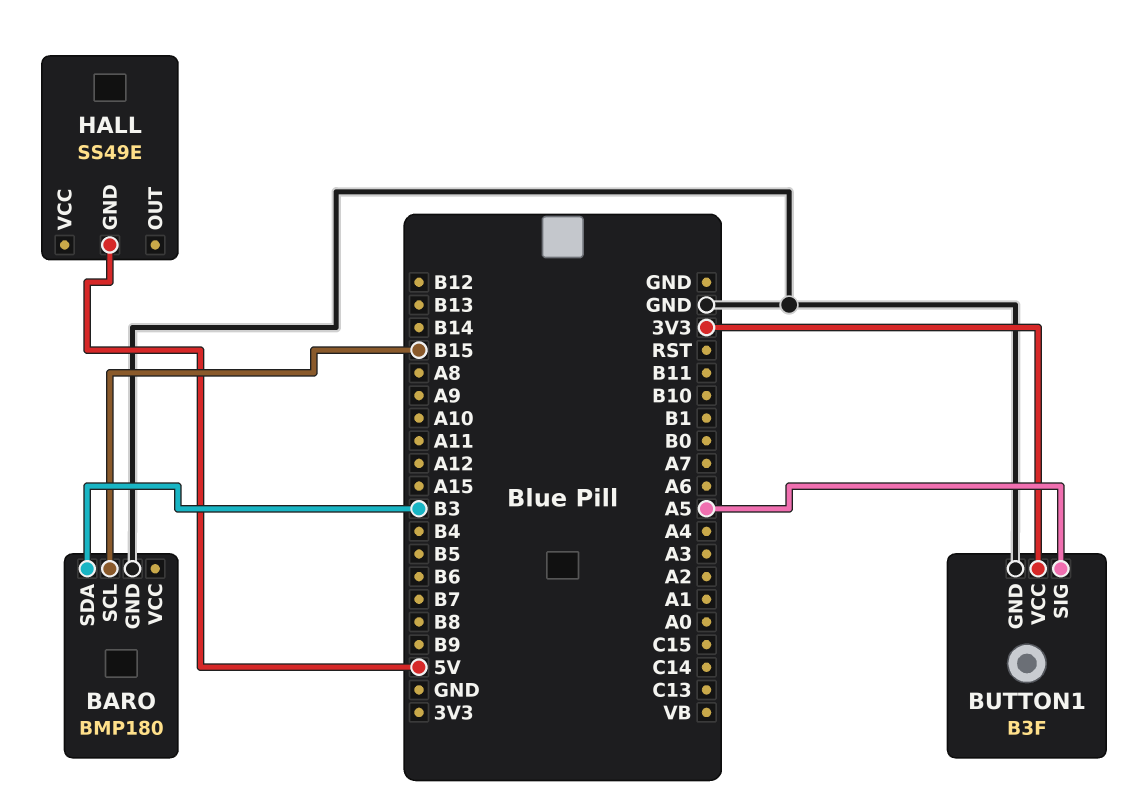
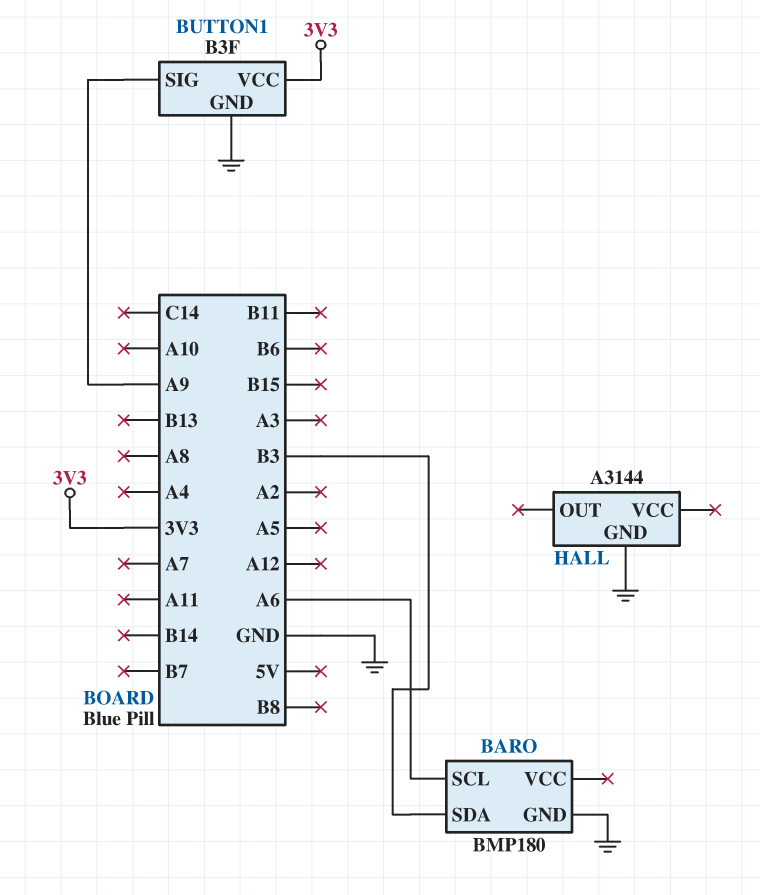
BARO pin SCL: B15 -> A6
BUTTON1 pin SIG: A5 -> A9
HALL: SS49E -> A3144
HALL pin GND: 5V -> GND

